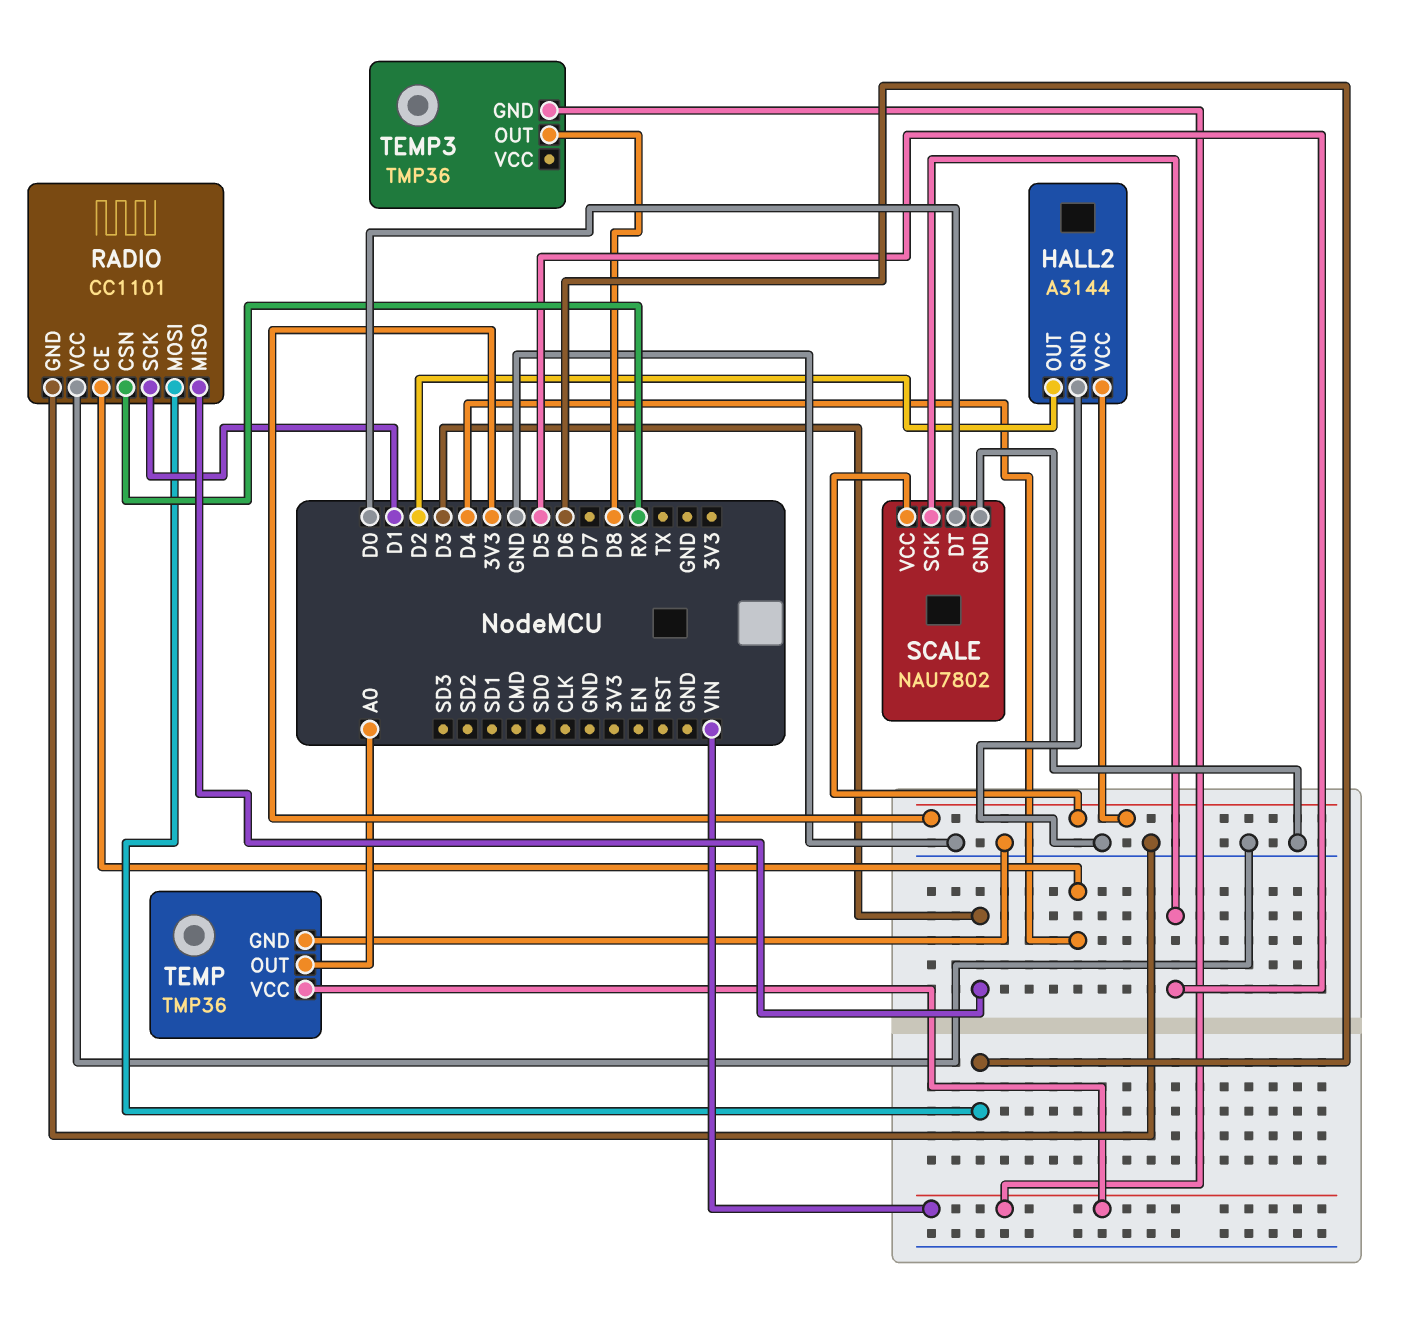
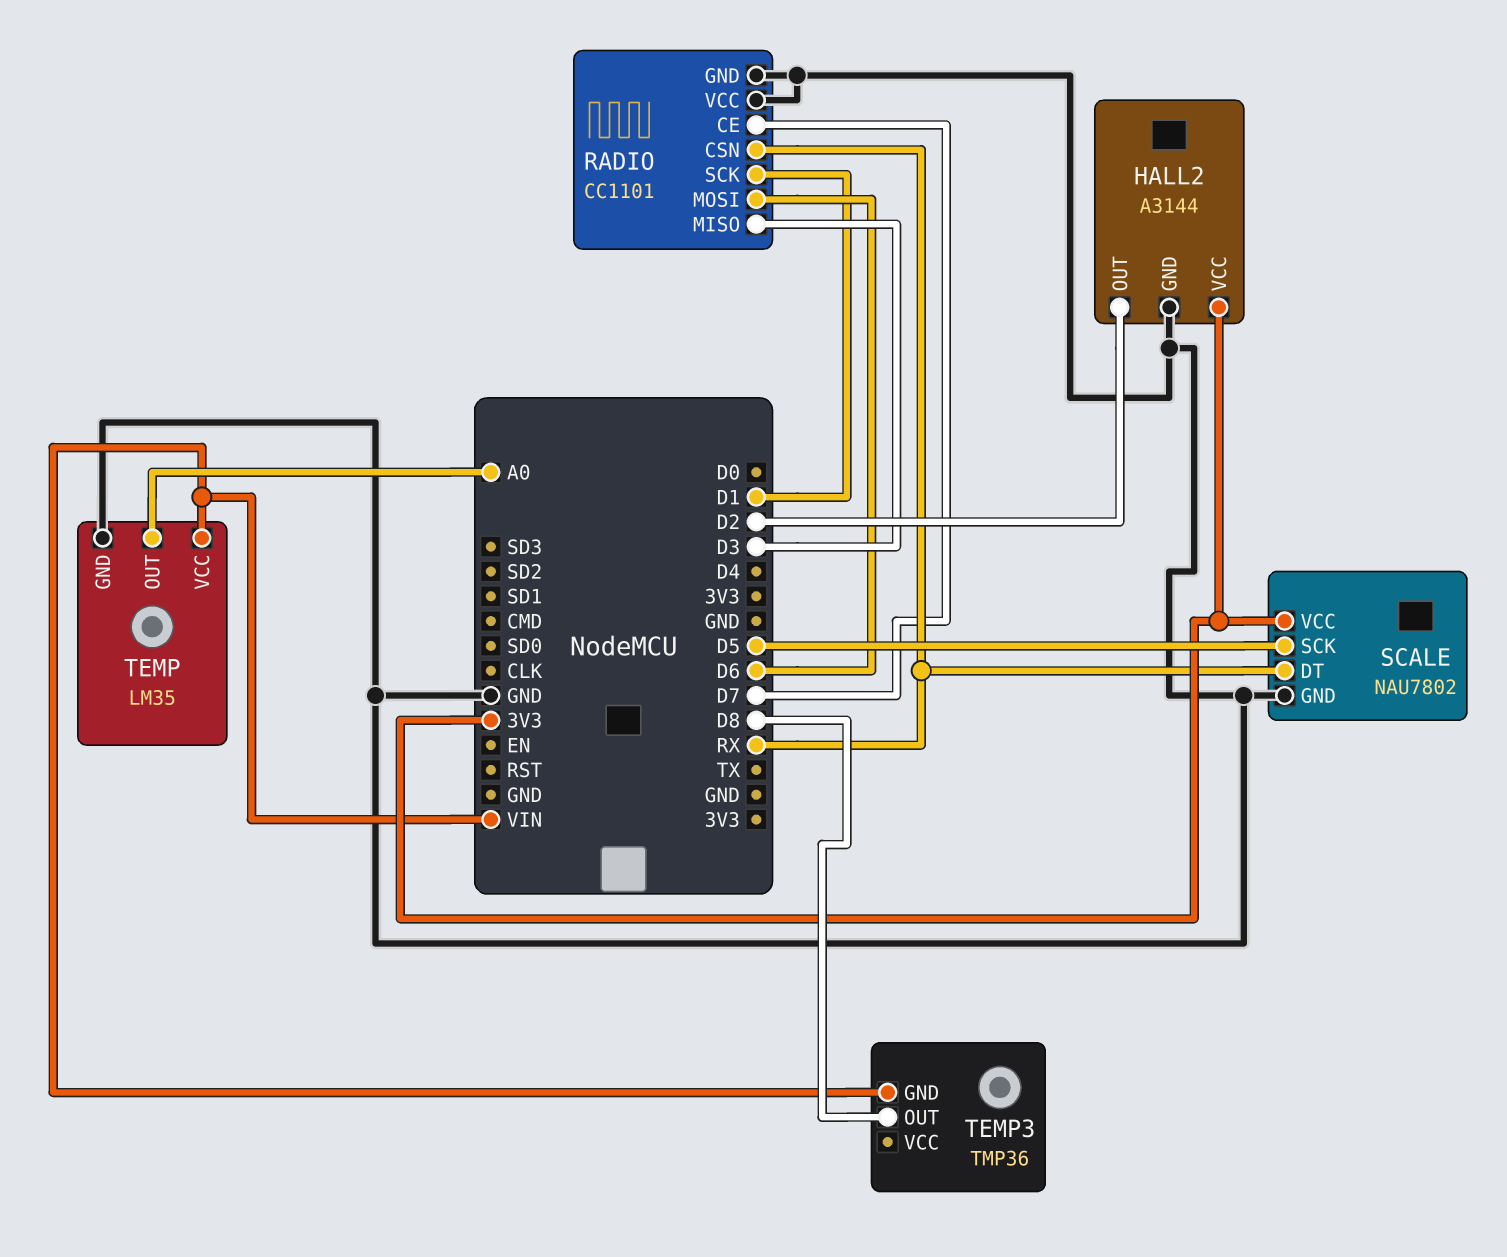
RADIO pin CE: D4 -> D7
SCALE pin DT: D0 -> RX
TEMP: TMP36 -> LM35

